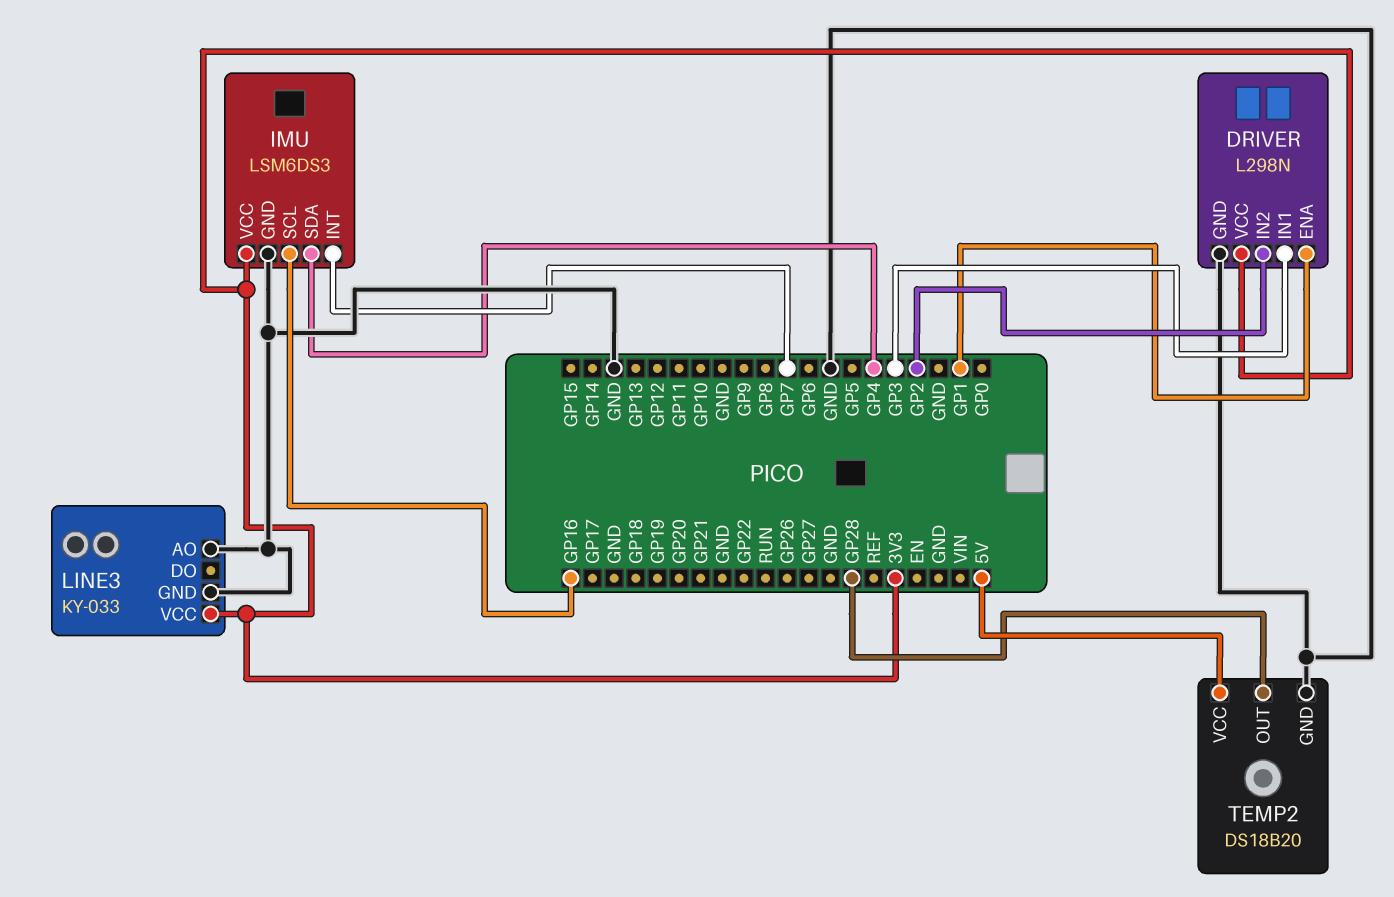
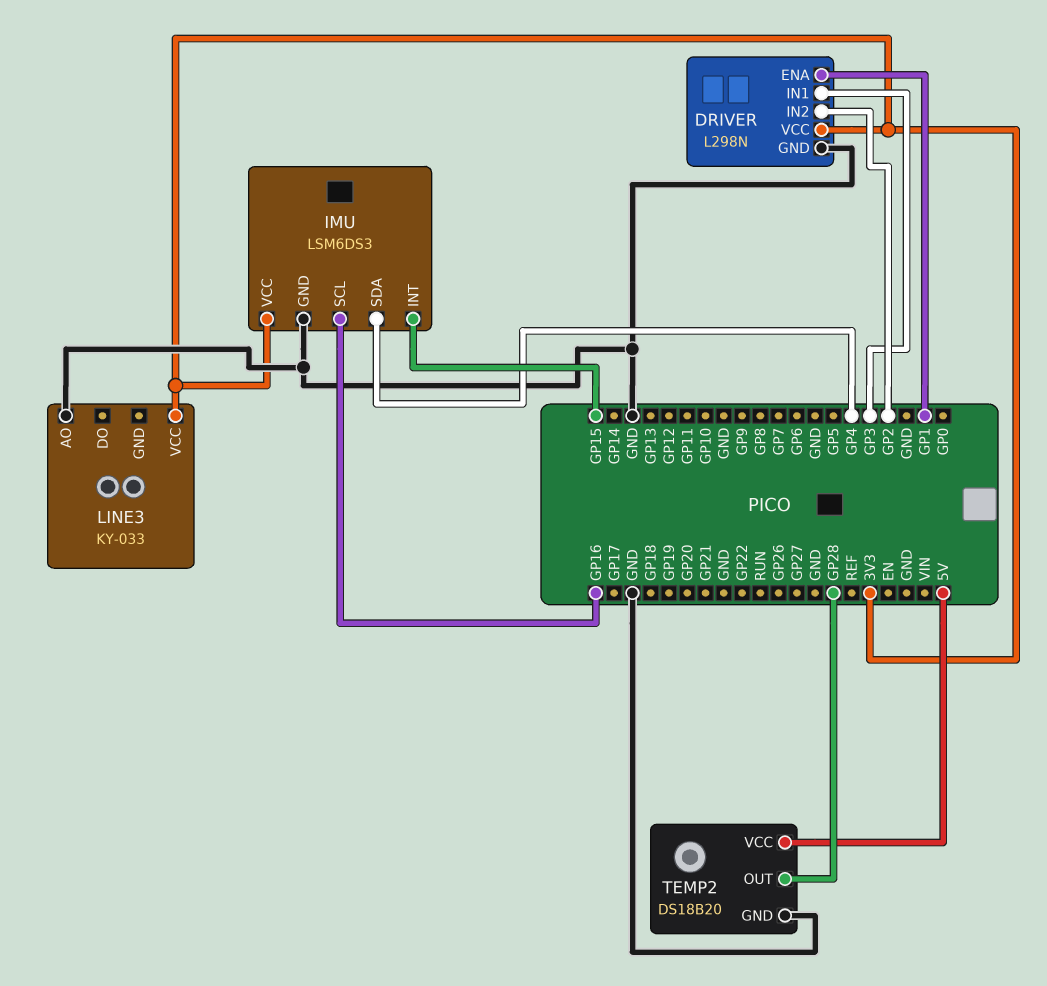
IMU pin INT: GP7 -> GP15
LINE3 pin GND: GND -> none

